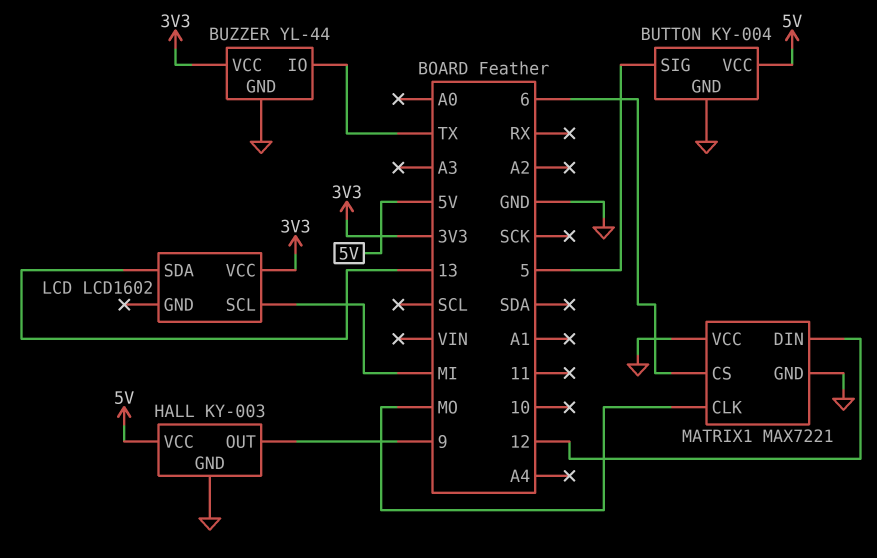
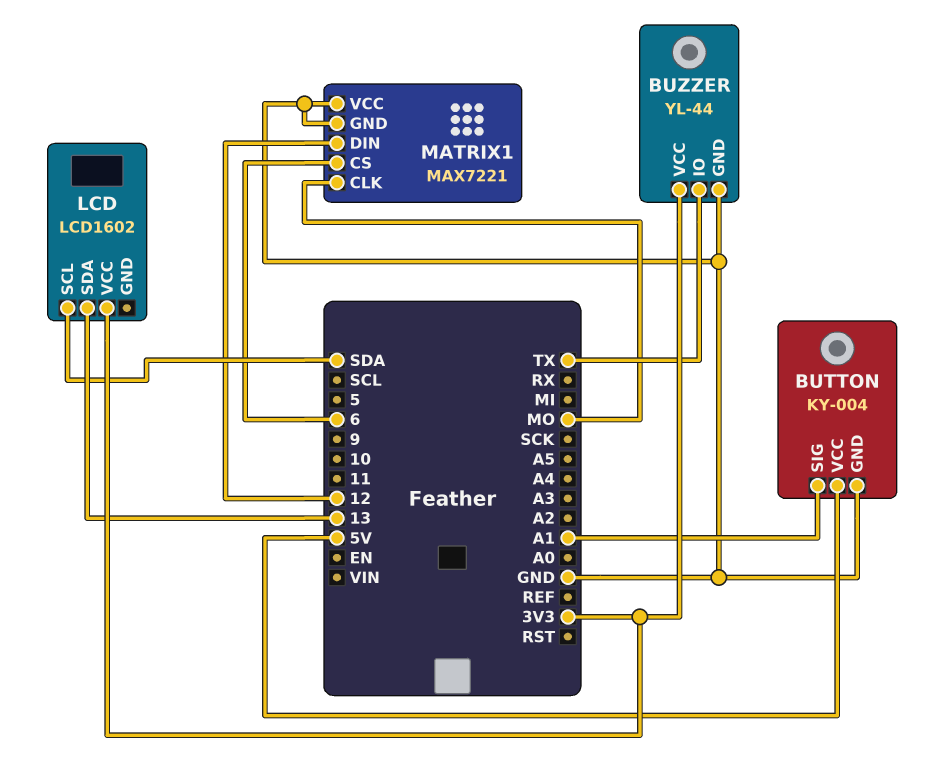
BUTTON pin SIG: 5 -> A1
HALL: KY-003 -> none
HALL pin GND: GND -> none
HALL pin OUT: 9 -> none
HALL pin VCC: 5V -> none
LCD pin SCL: MI -> SDA

